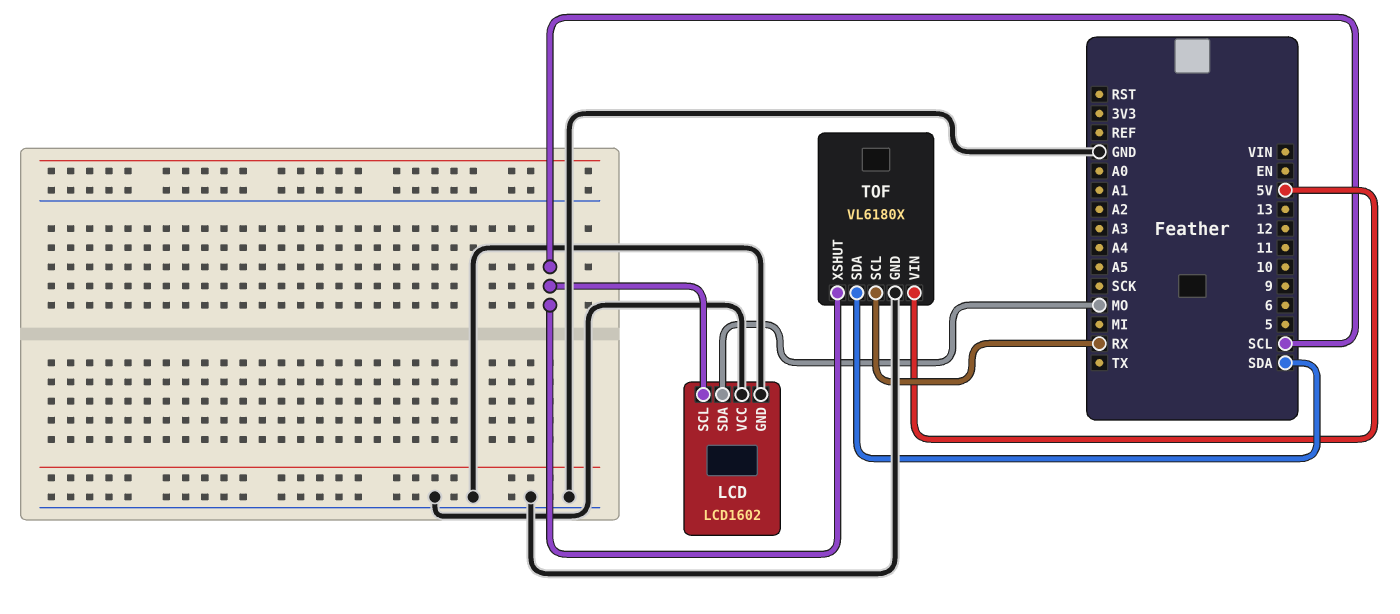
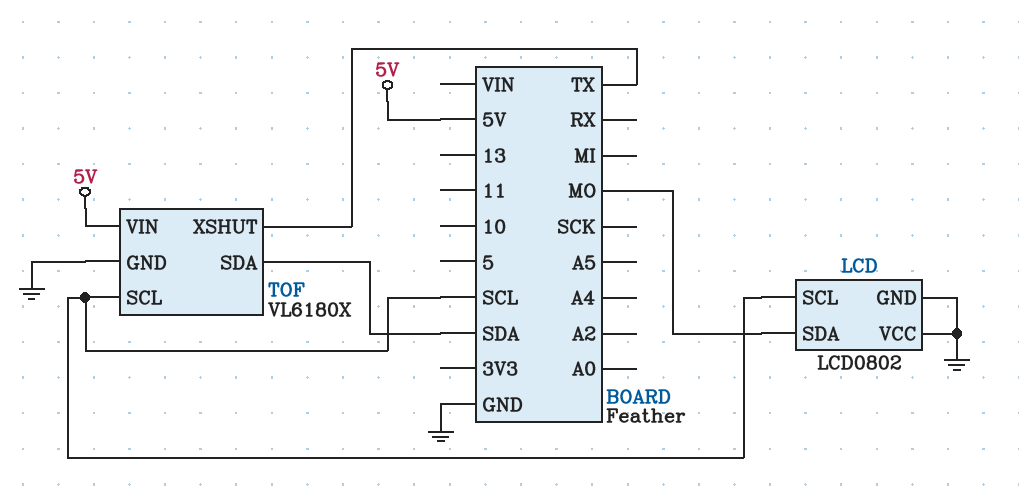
LCD: LCD1602 -> LCD0802
TOF pin SCL: RX -> SCL
TOF pin XSHUT: SCL -> TX

